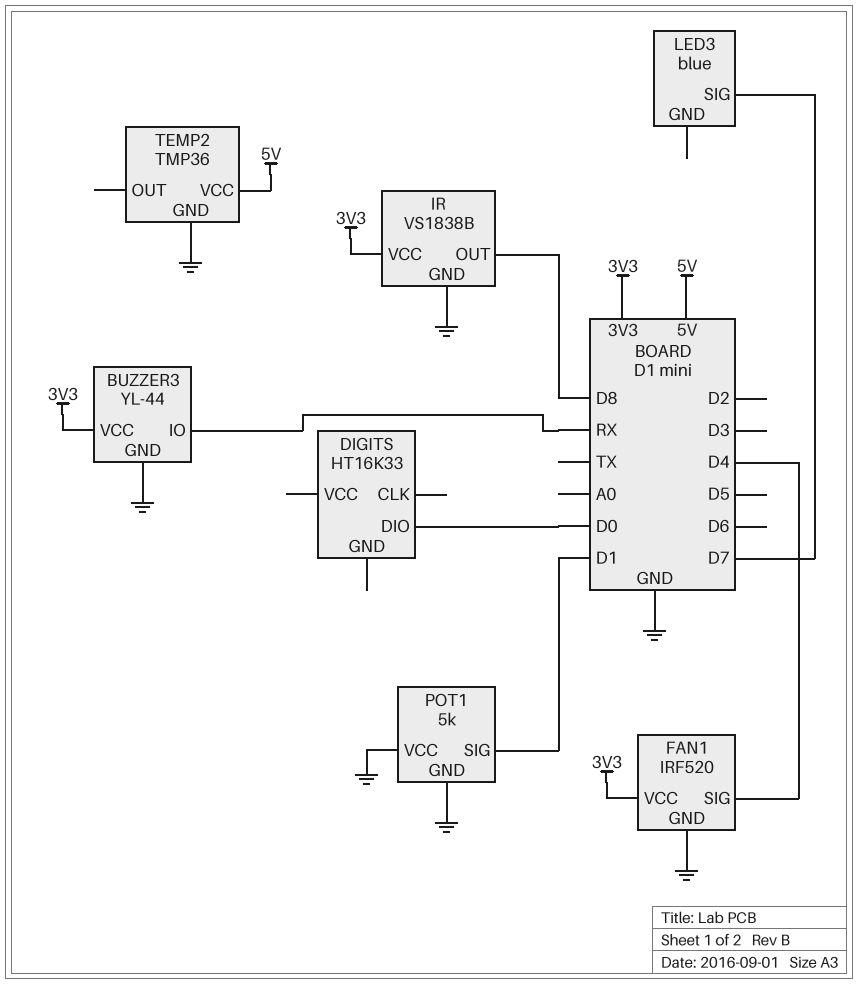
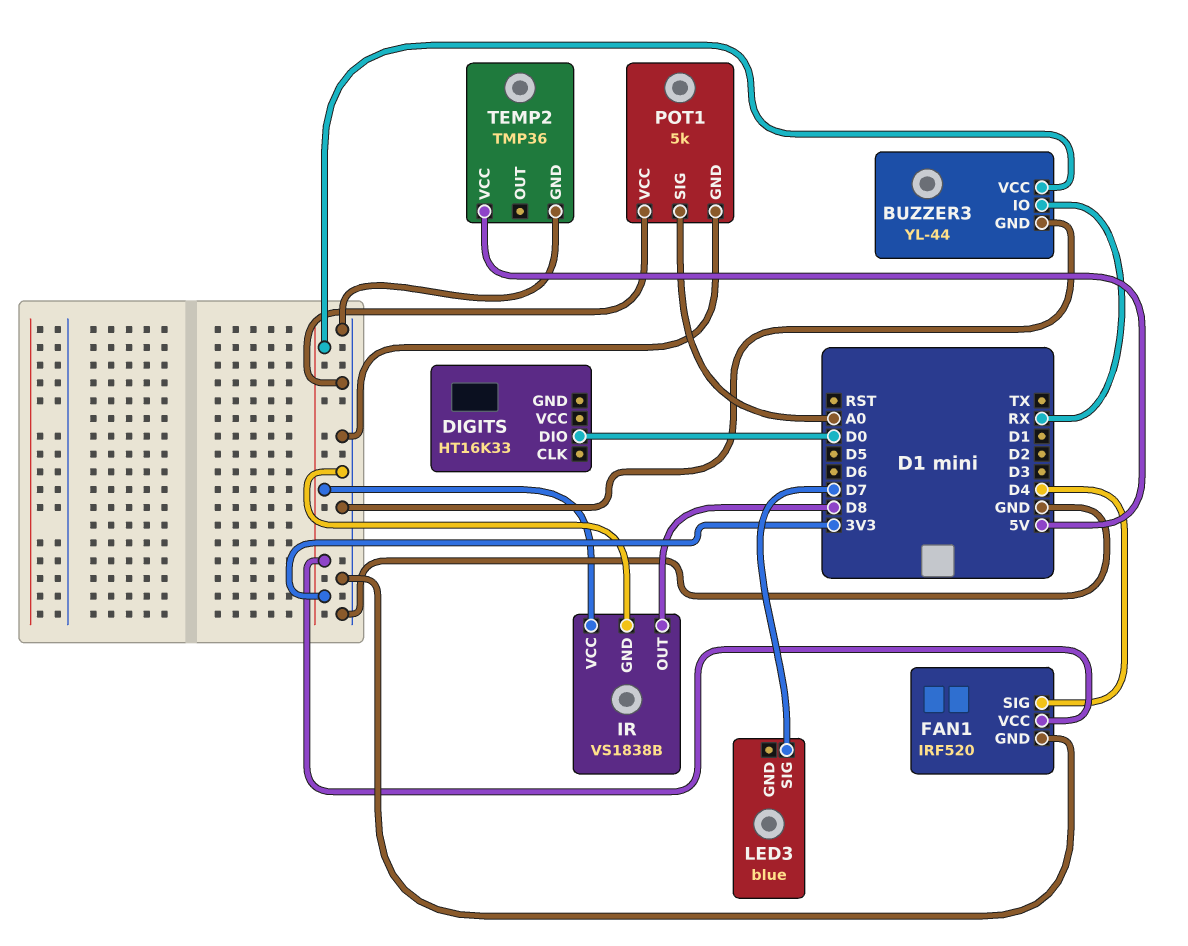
POT1 pin SIG: D1 -> A0

